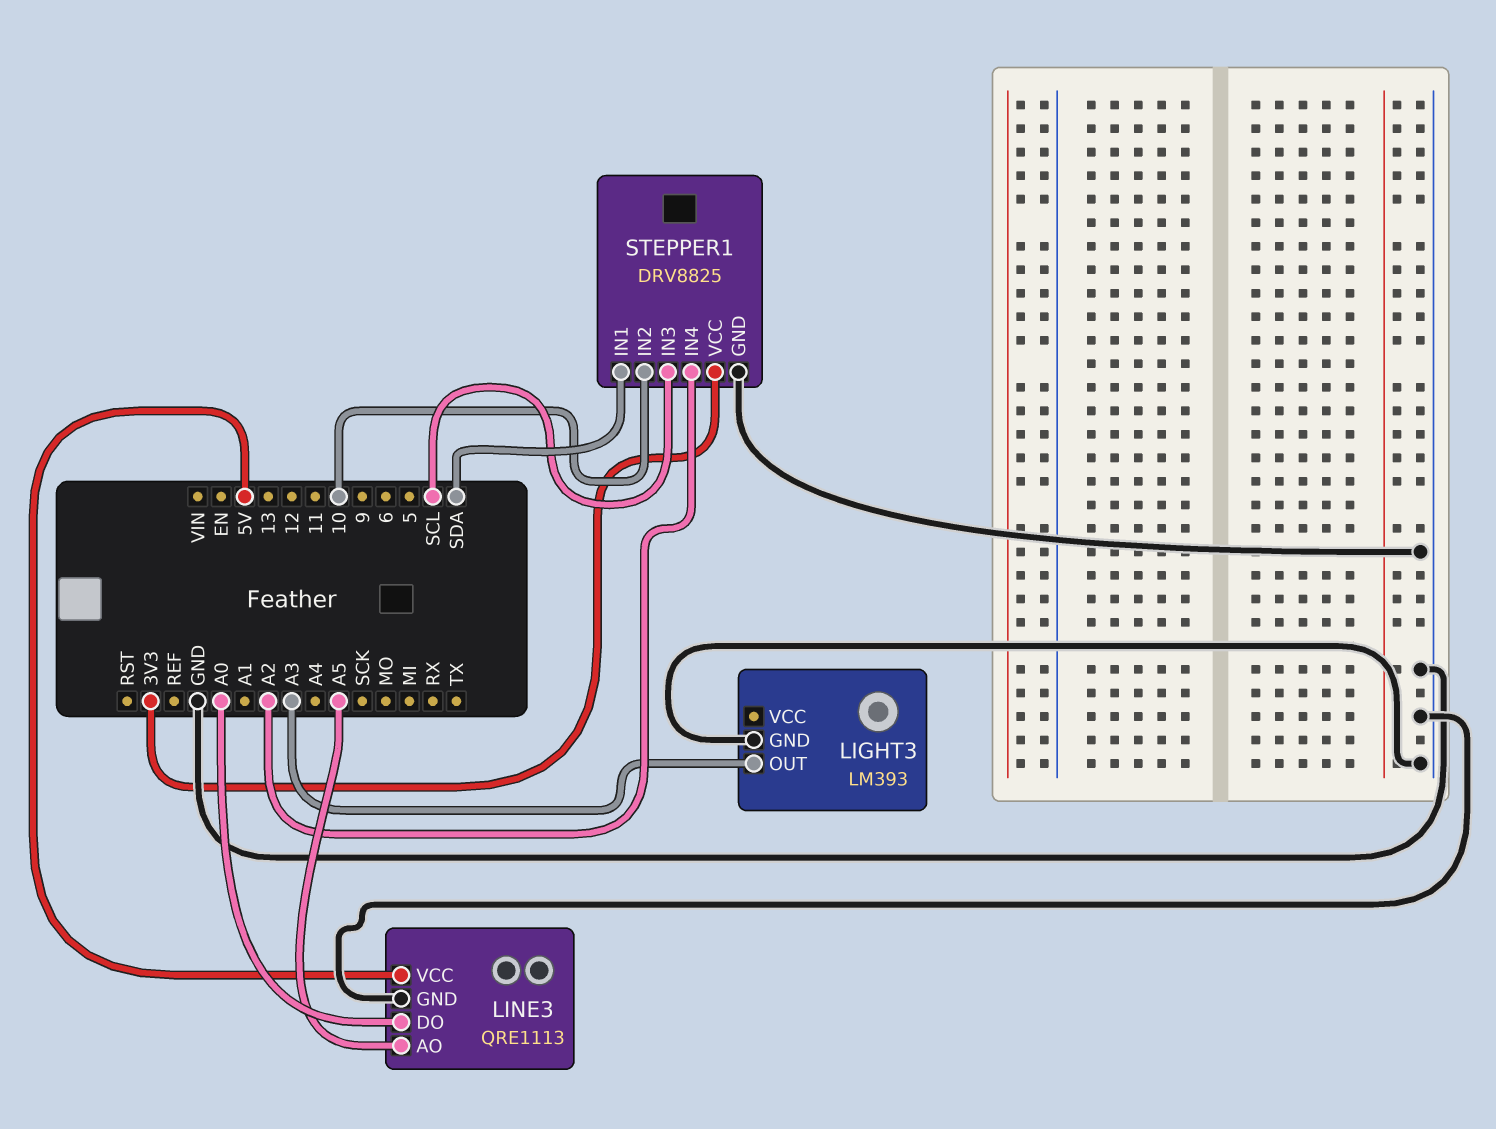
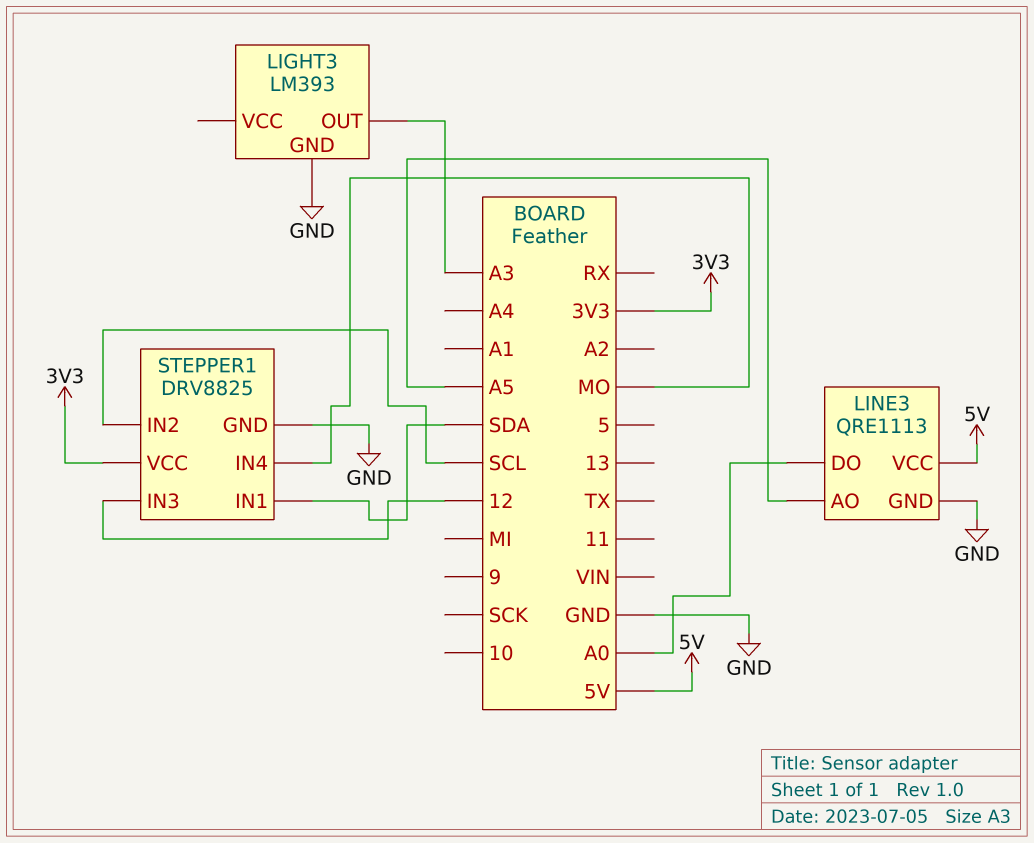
STEPPER1 pin IN2: 10 -> SCL
STEPPER1 pin IN3: SCL -> 12
STEPPER1 pin IN4: A2 -> MO

